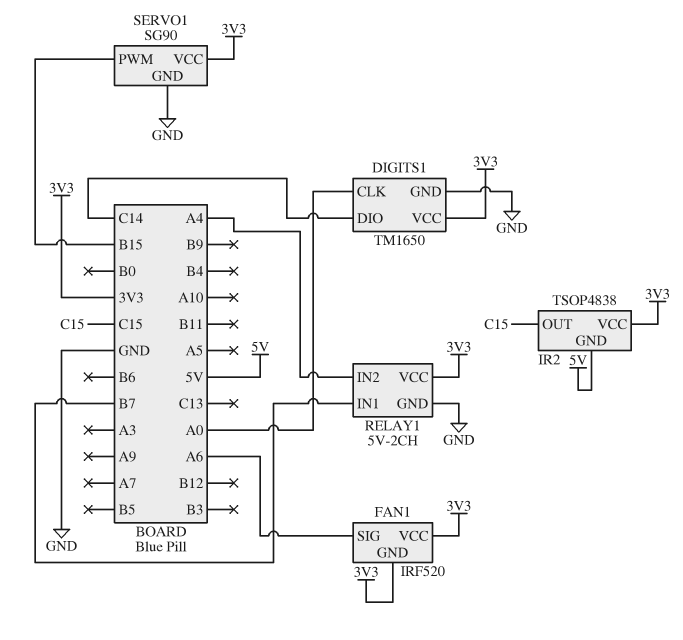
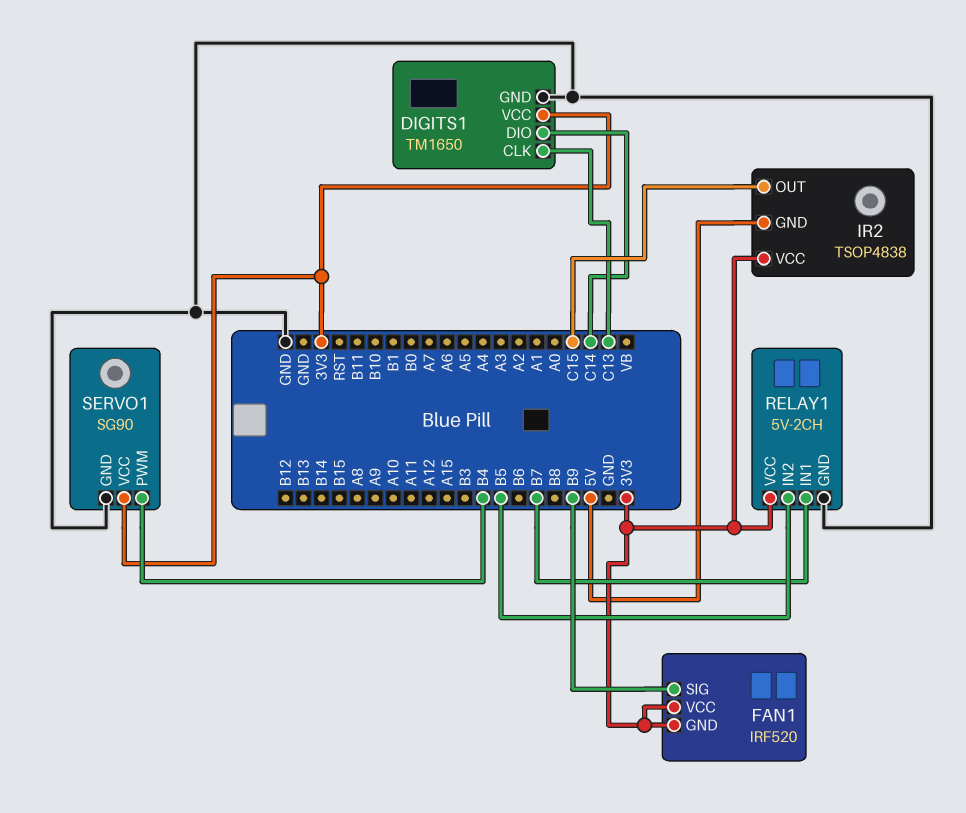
DIGITS1 pin CLK: A0 -> C13
FAN1 pin SIG: A6 -> B9
RELAY1 pin IN2: A4 -> B5
SERVO1 pin PWM: B15 -> B4

